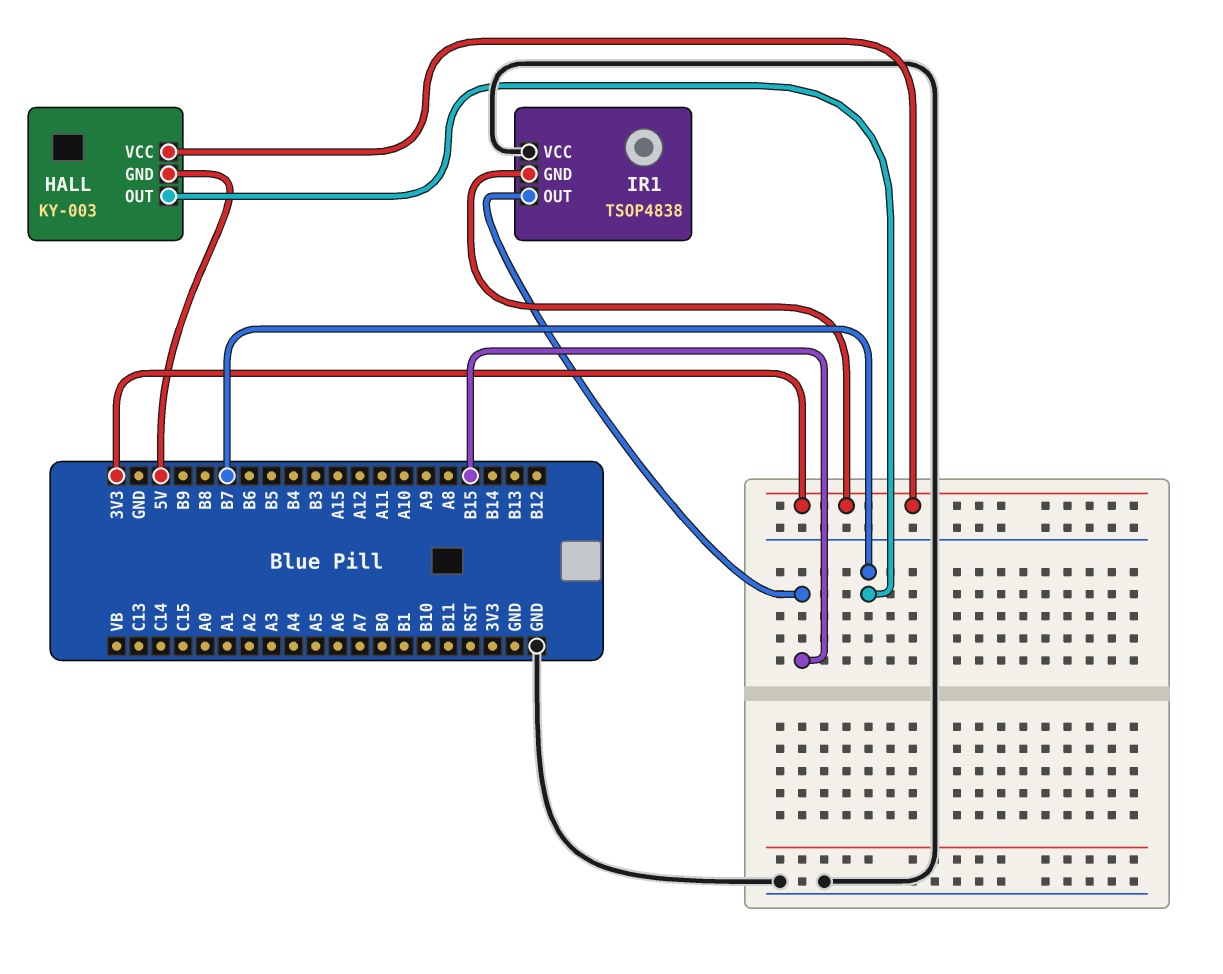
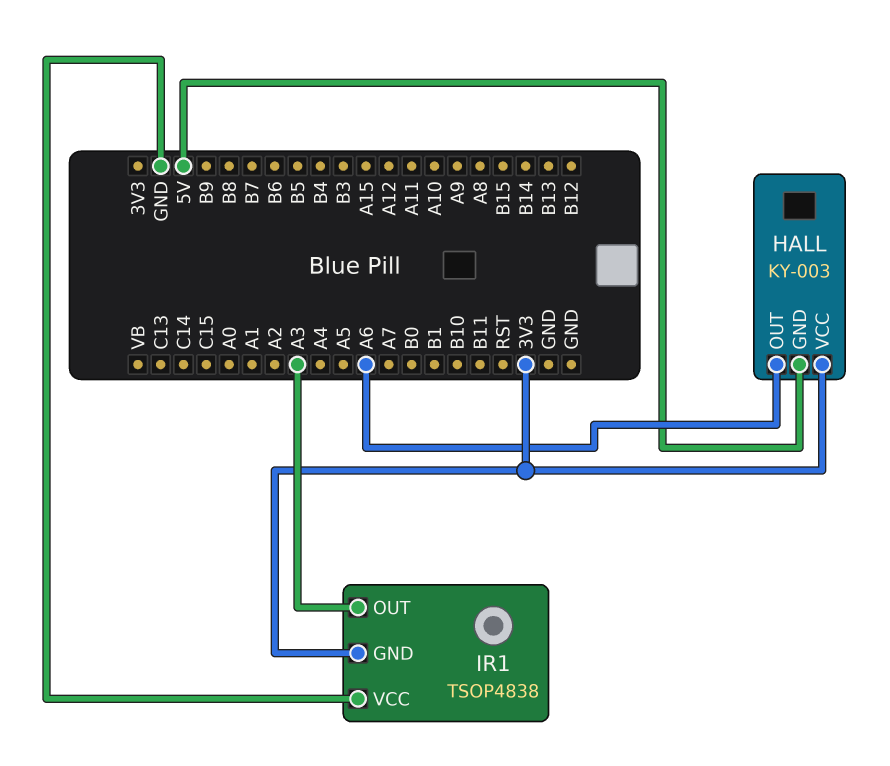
HALL pin OUT: B7 -> A6
IR1 pin OUT: B15 -> A3

